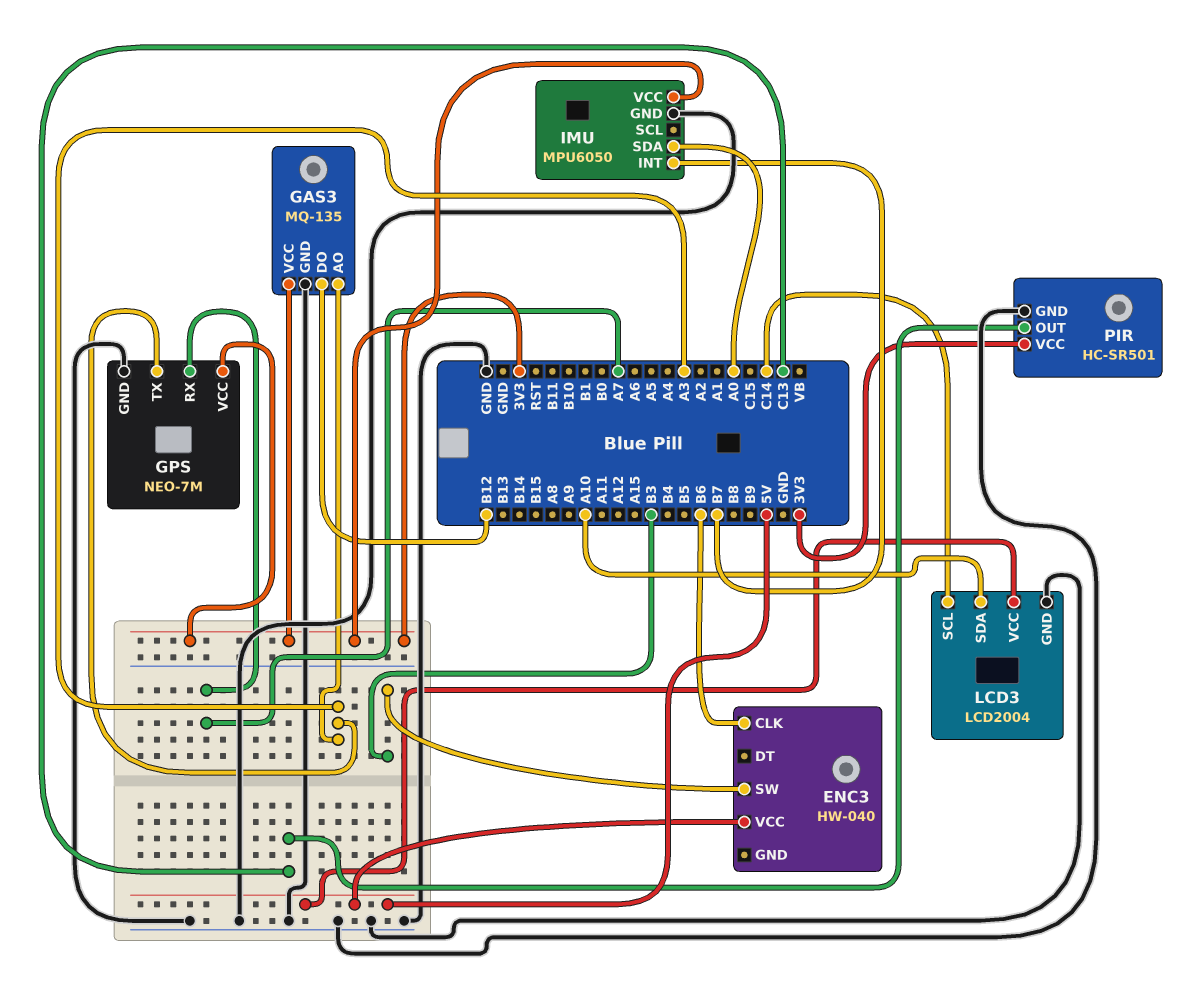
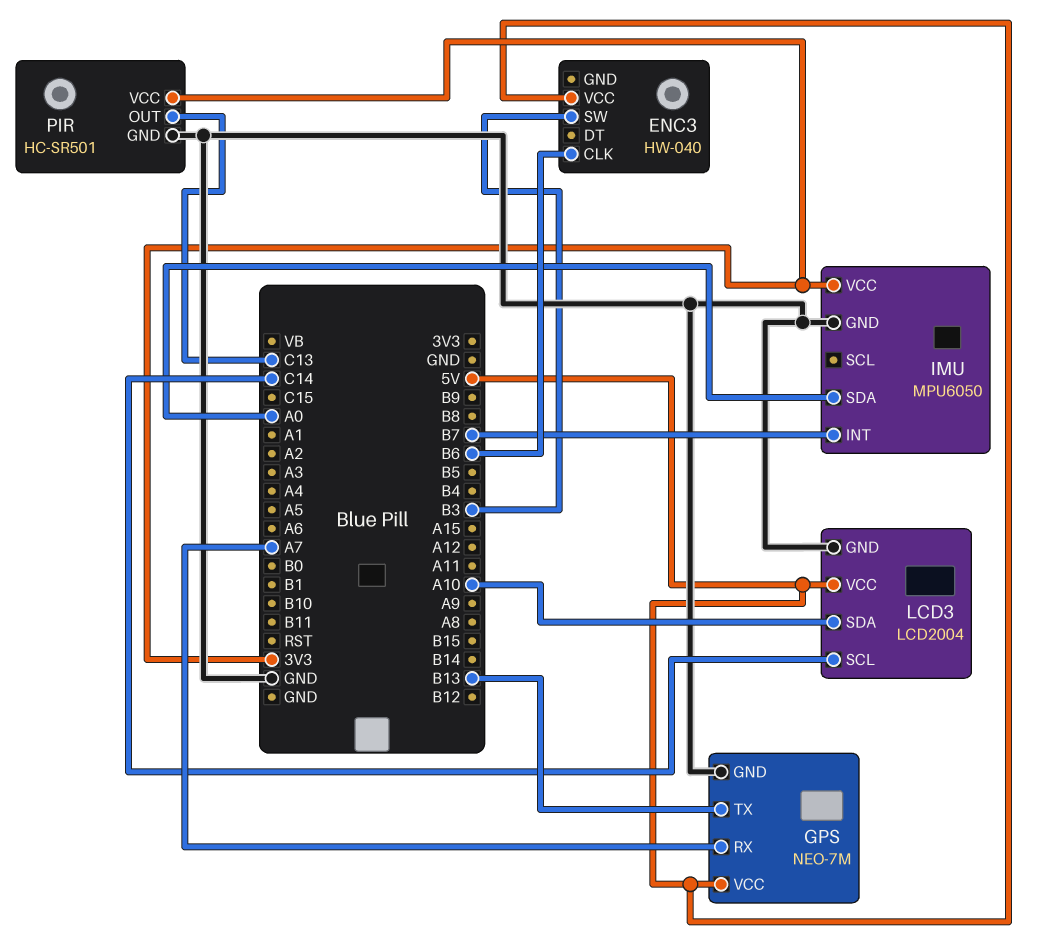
GAS3: MQ-135 -> none
GAS3 pin AO: A3 -> none
GAS3 pin DO: B12 -> none
GAS3 pin GND: GND -> none
GAS3 pin VCC: 3V3 -> none
GPS pin TX: A3 -> B13
GPS pin VCC: 3V3 -> 5V

